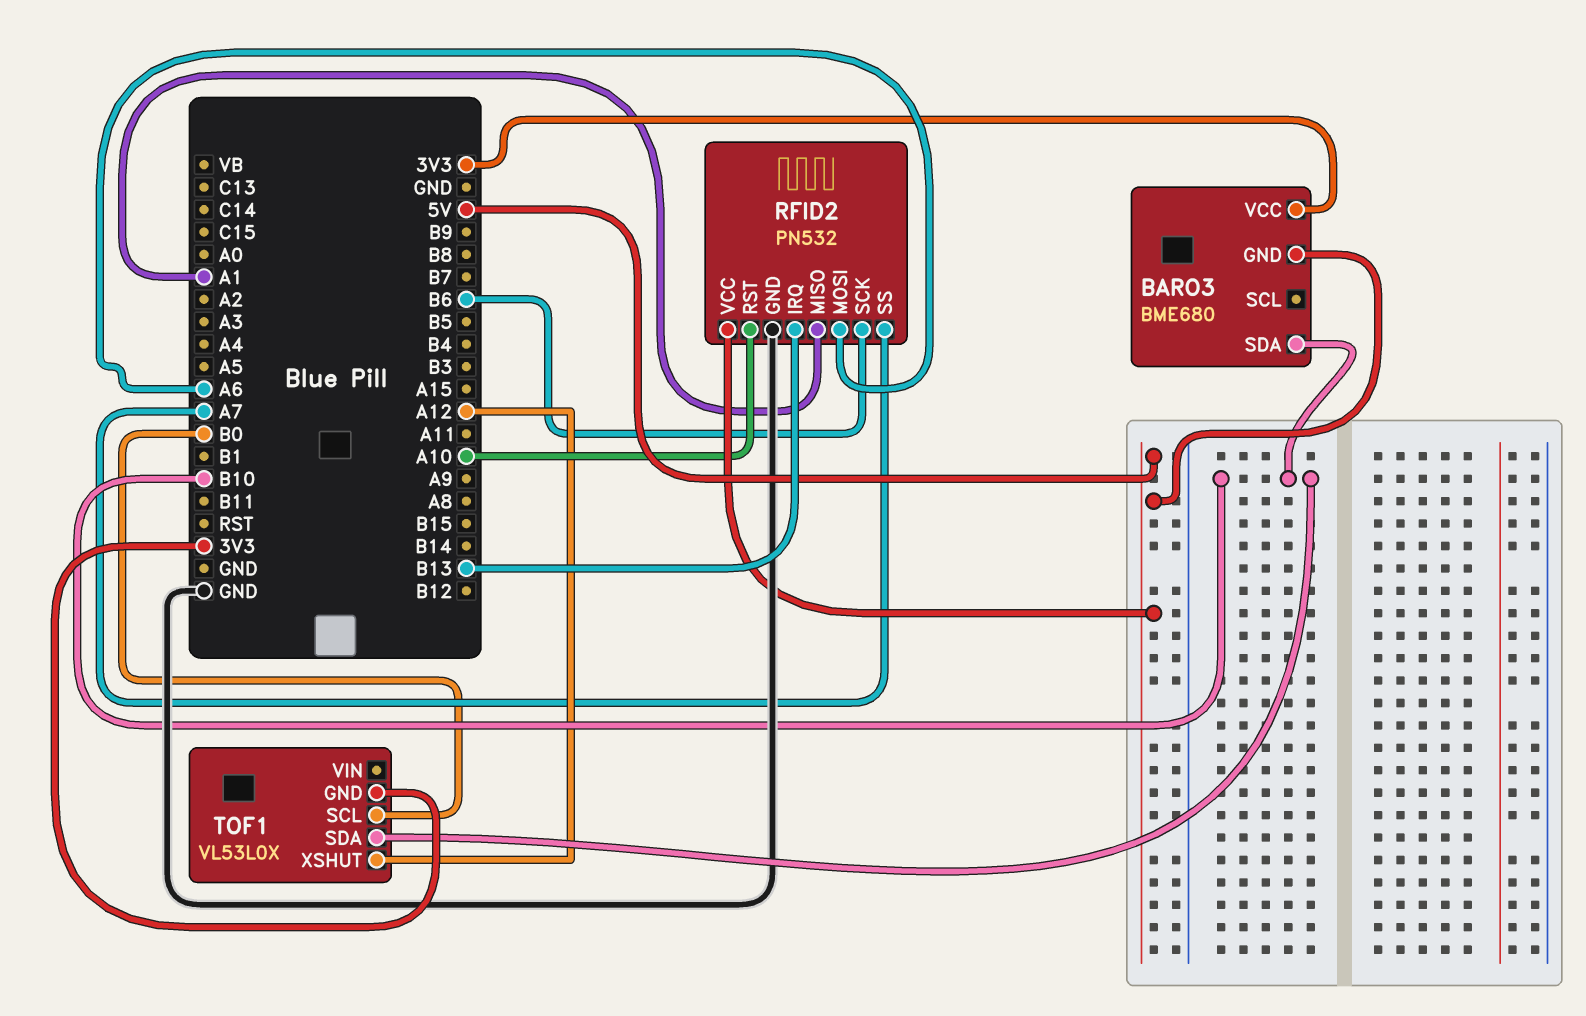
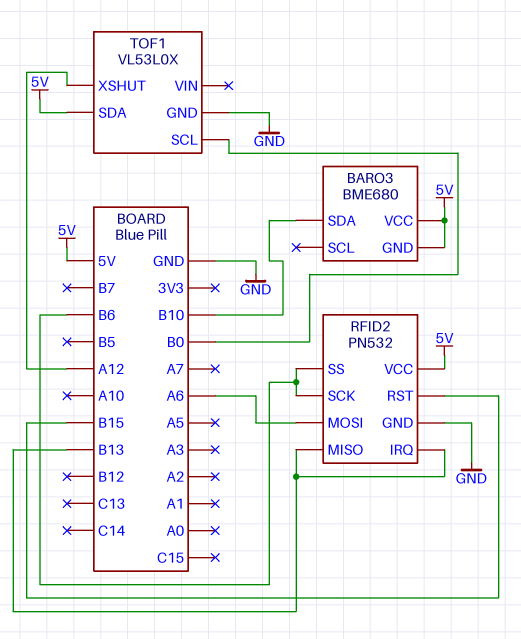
BARO3 pin VCC: 3V3 -> 5V
RFID2 pin MISO: A1 -> B13
RFID2 pin RST: A10 -> B15
RFID2 pin SS: A7 -> B6
TOF1 pin GND: 3V3 -> GND
TOF1 pin SDA: B10 -> 5V

